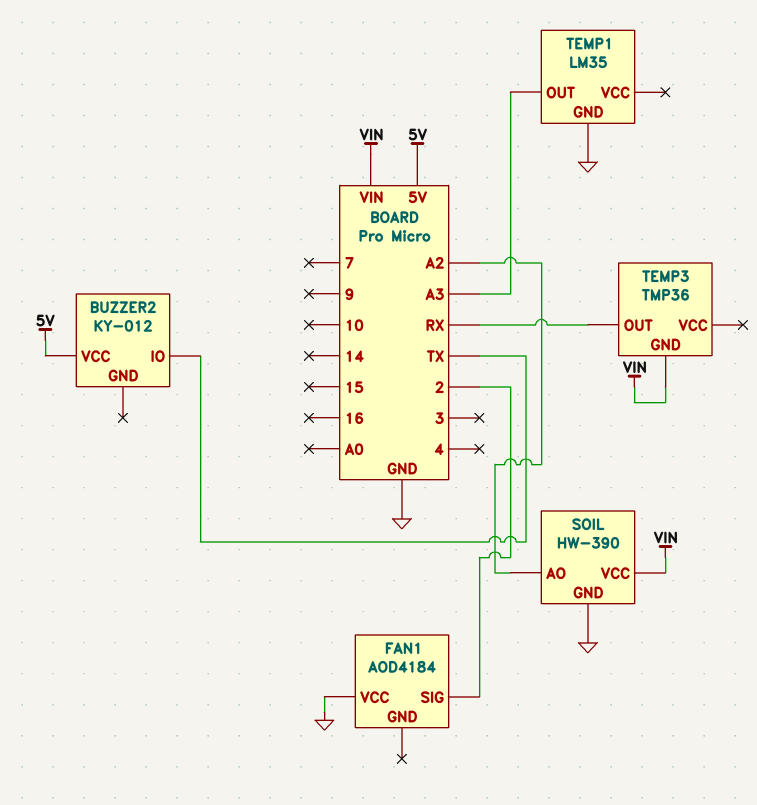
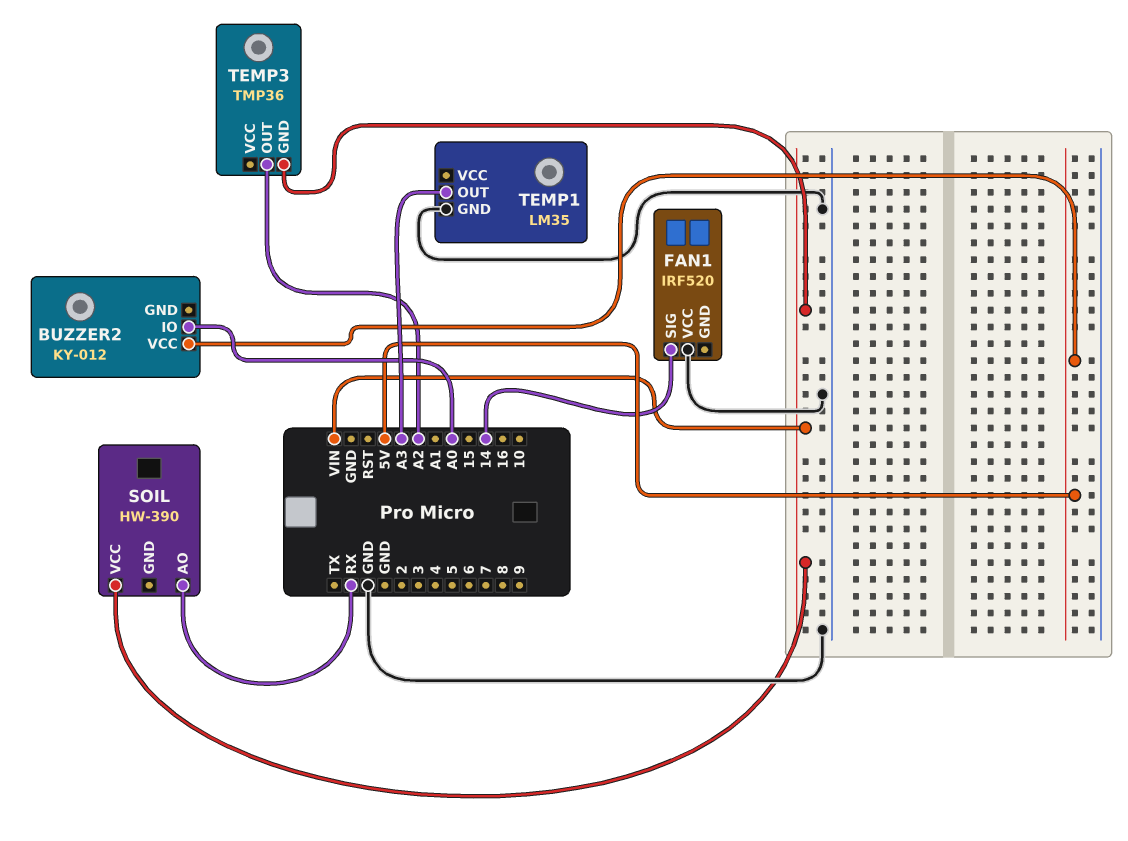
BUZZER2 pin IO: TX -> A0
FAN1: AOD4184 -> IRF520
FAN1 pin SIG: 2 -> 14
SOIL pin AO: A2 -> RX
SOIL pin GND: GND -> none
TEMP3 pin OUT: RX -> A2

